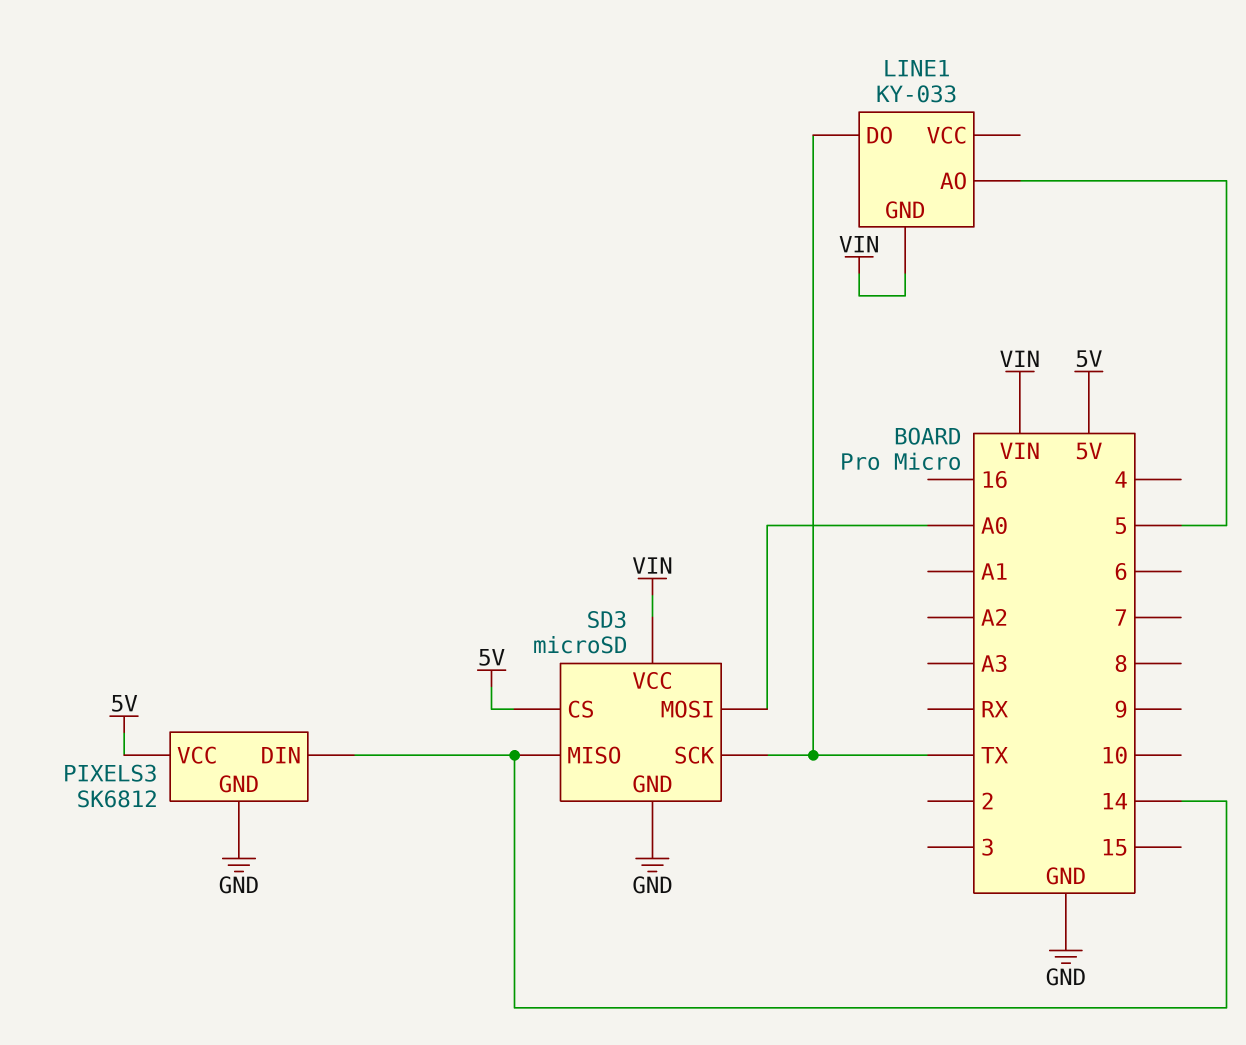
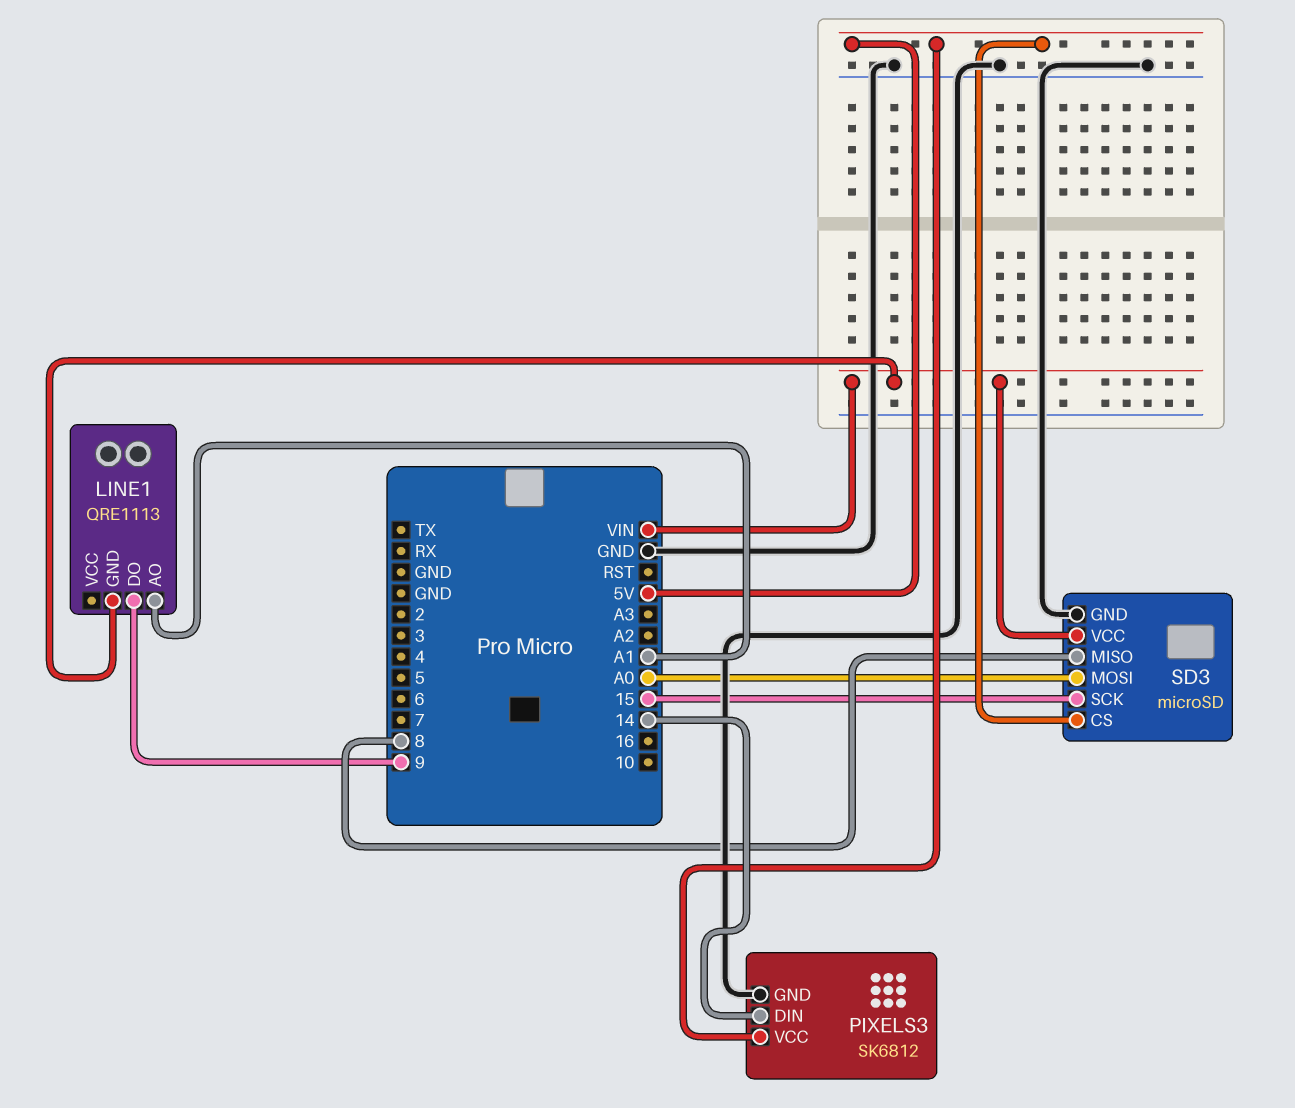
LINE1: KY-033 -> QRE1113
LINE1 pin AO: 5 -> A1
LINE1 pin DO: TX -> 9
SD3 pin MISO: 14 -> 8
SD3 pin SCK: TX -> 15

